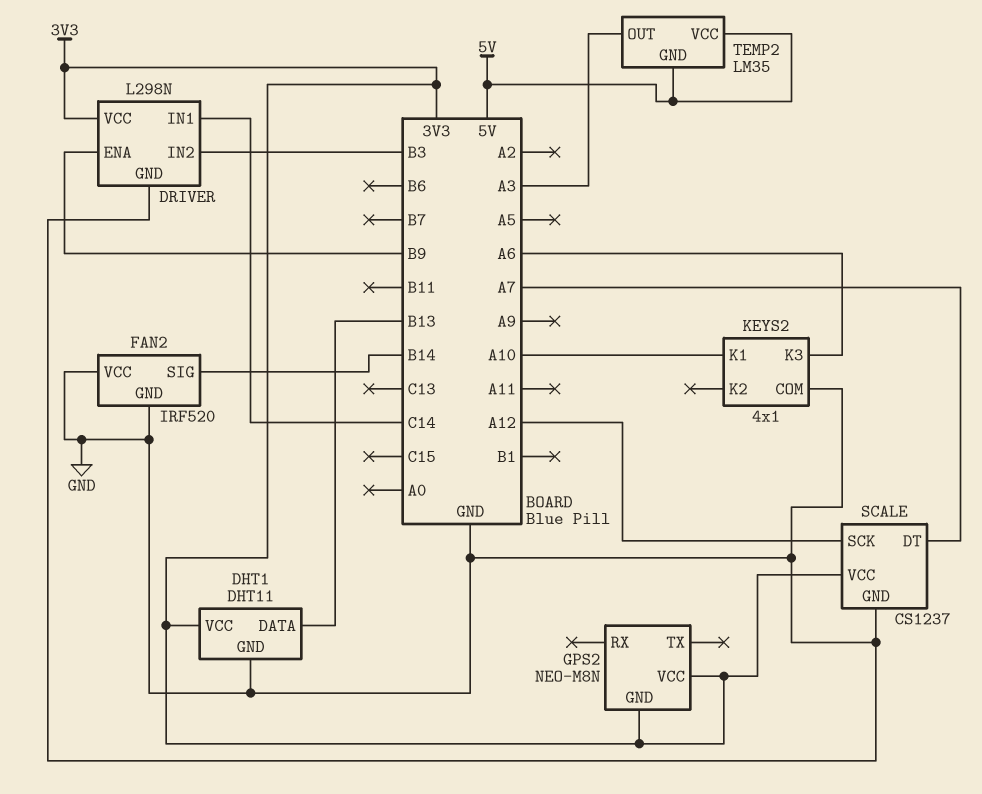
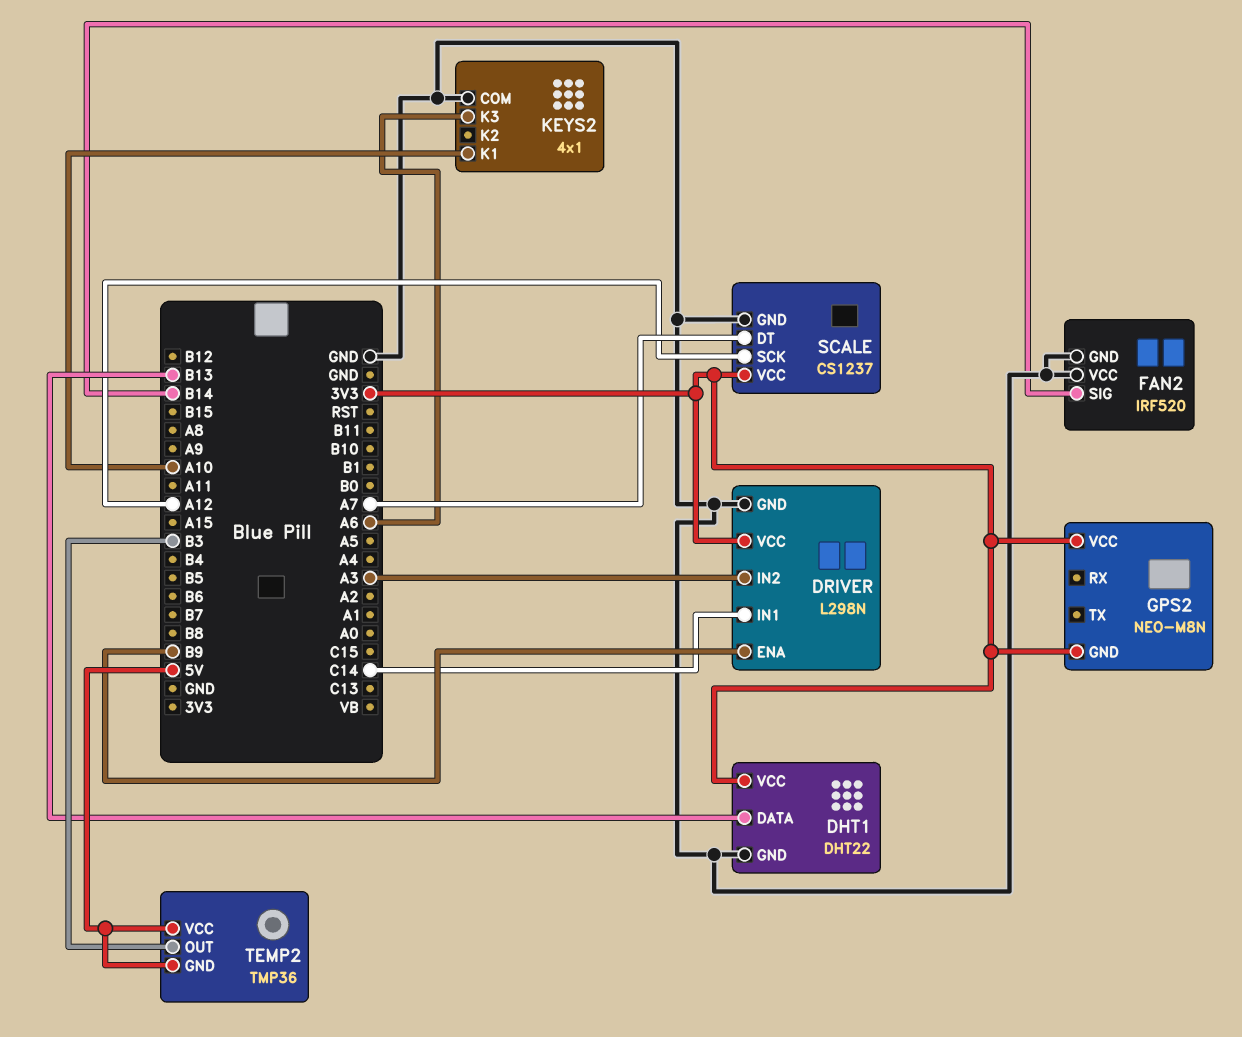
DHT1: DHT11 -> DHT22
DRIVER pin IN2: B3 -> A3
TEMP2: LM35 -> TMP36
TEMP2 pin OUT: A3 -> B3

